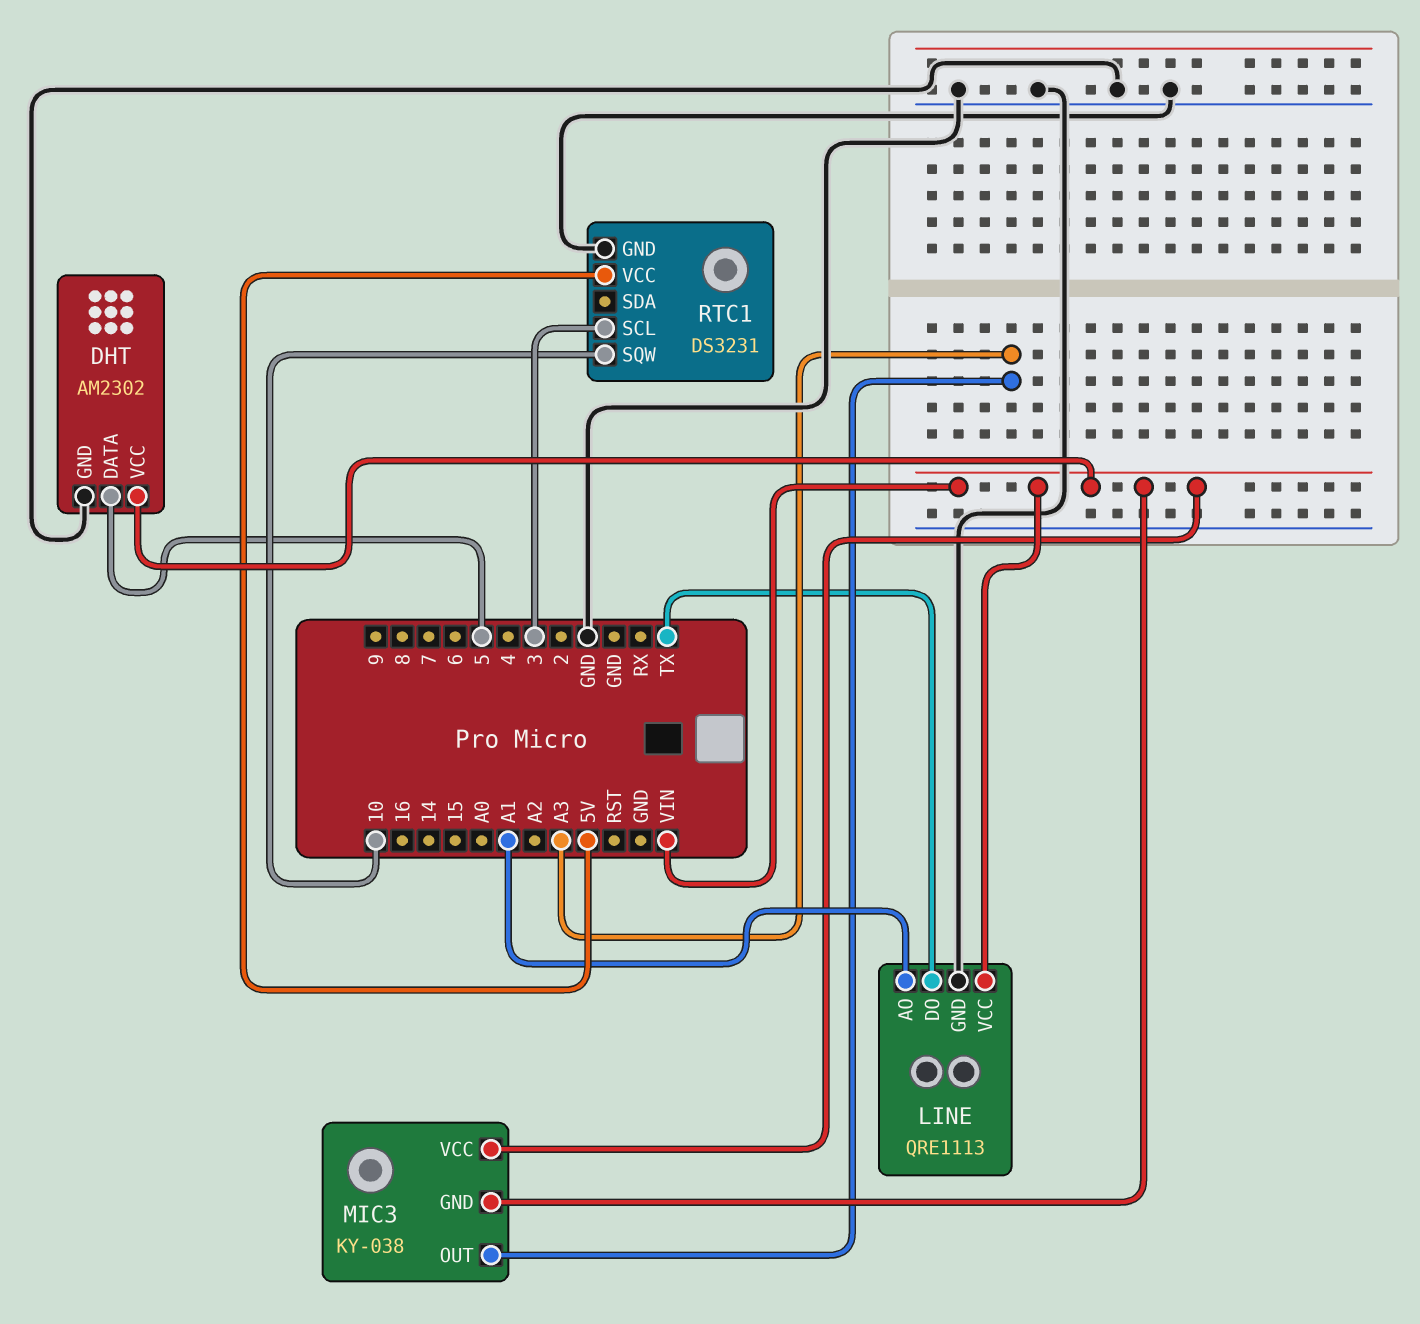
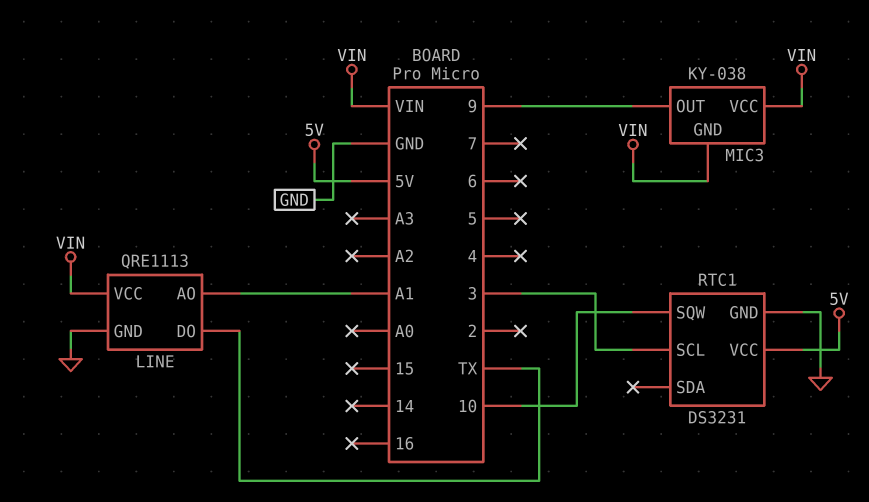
DHT: AM2302 -> none
DHT pin DATA: 5 -> none
DHT pin GND: GND -> none
DHT pin VCC: VIN -> none
MIC3 pin OUT: A3 -> 9

